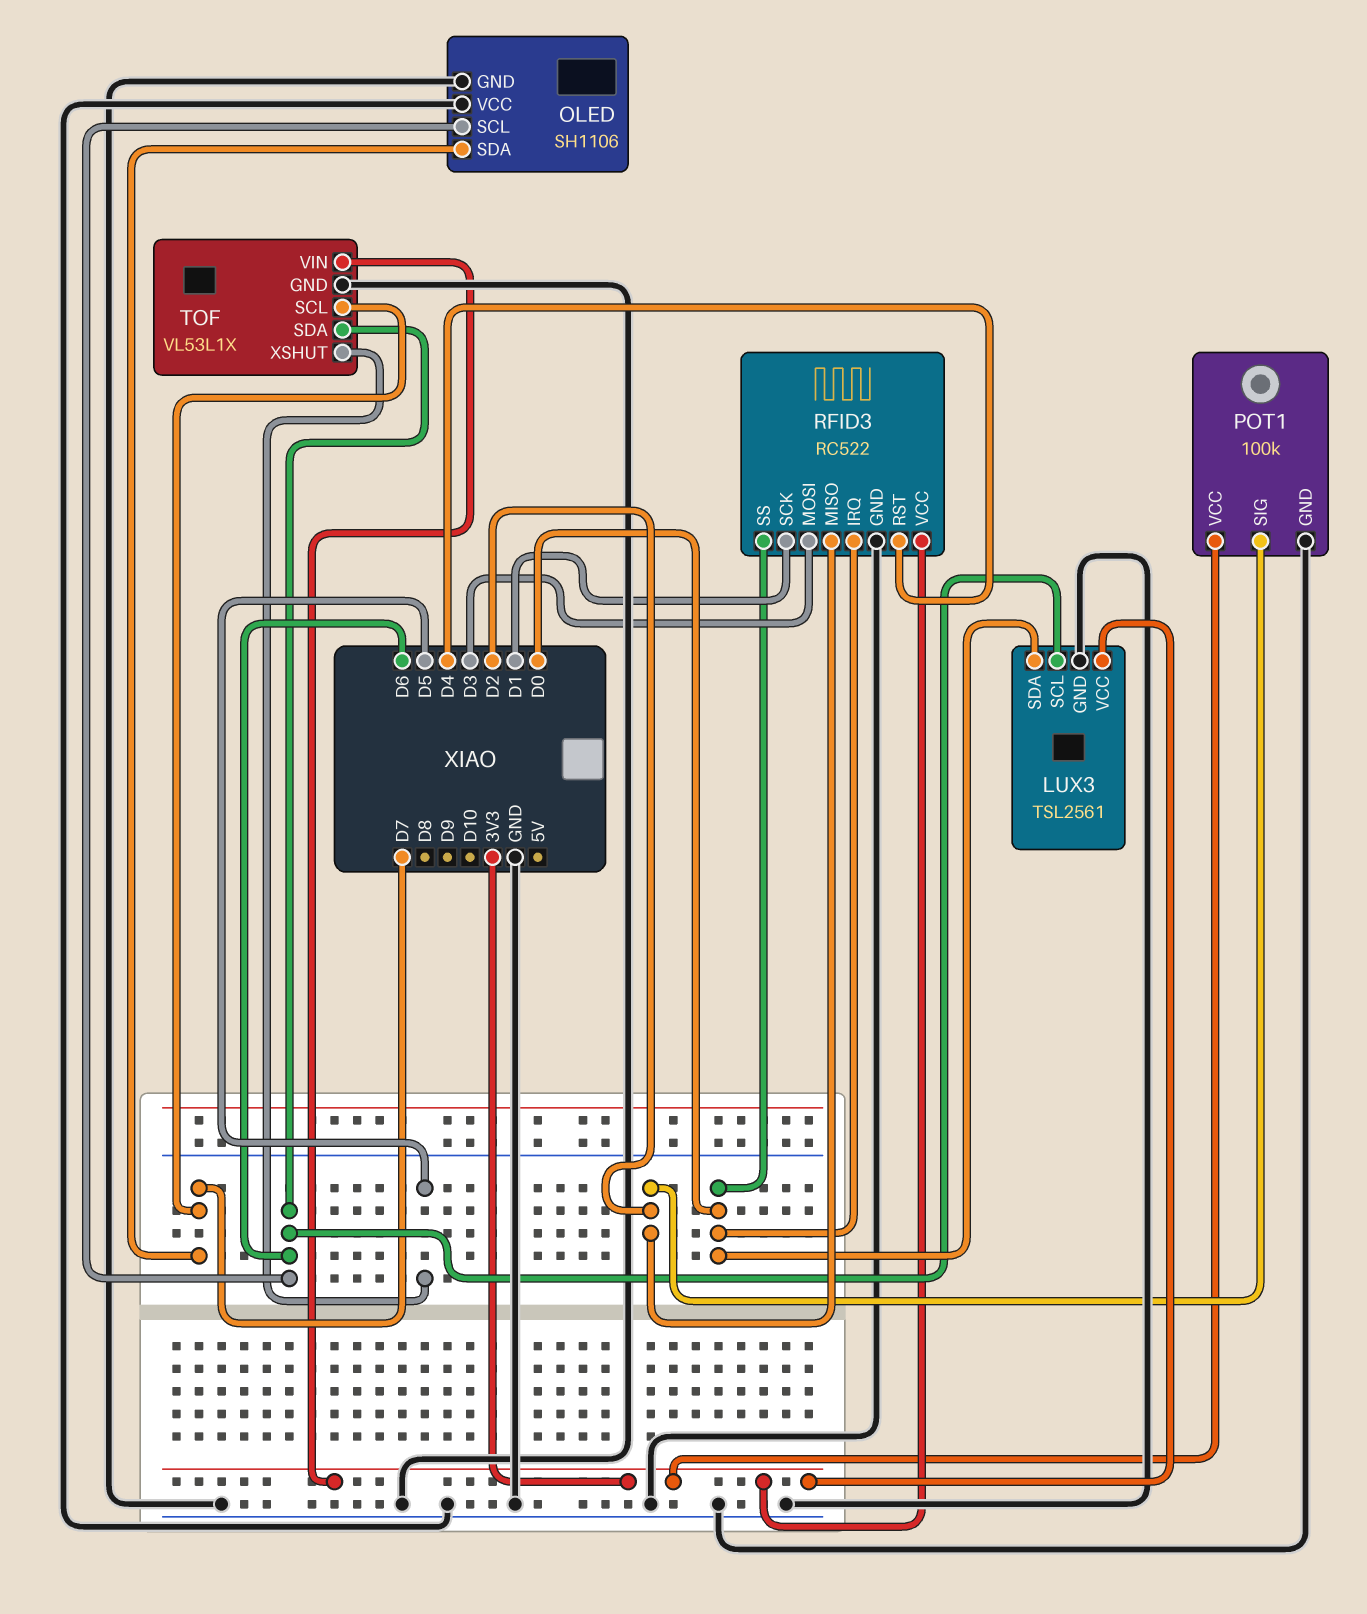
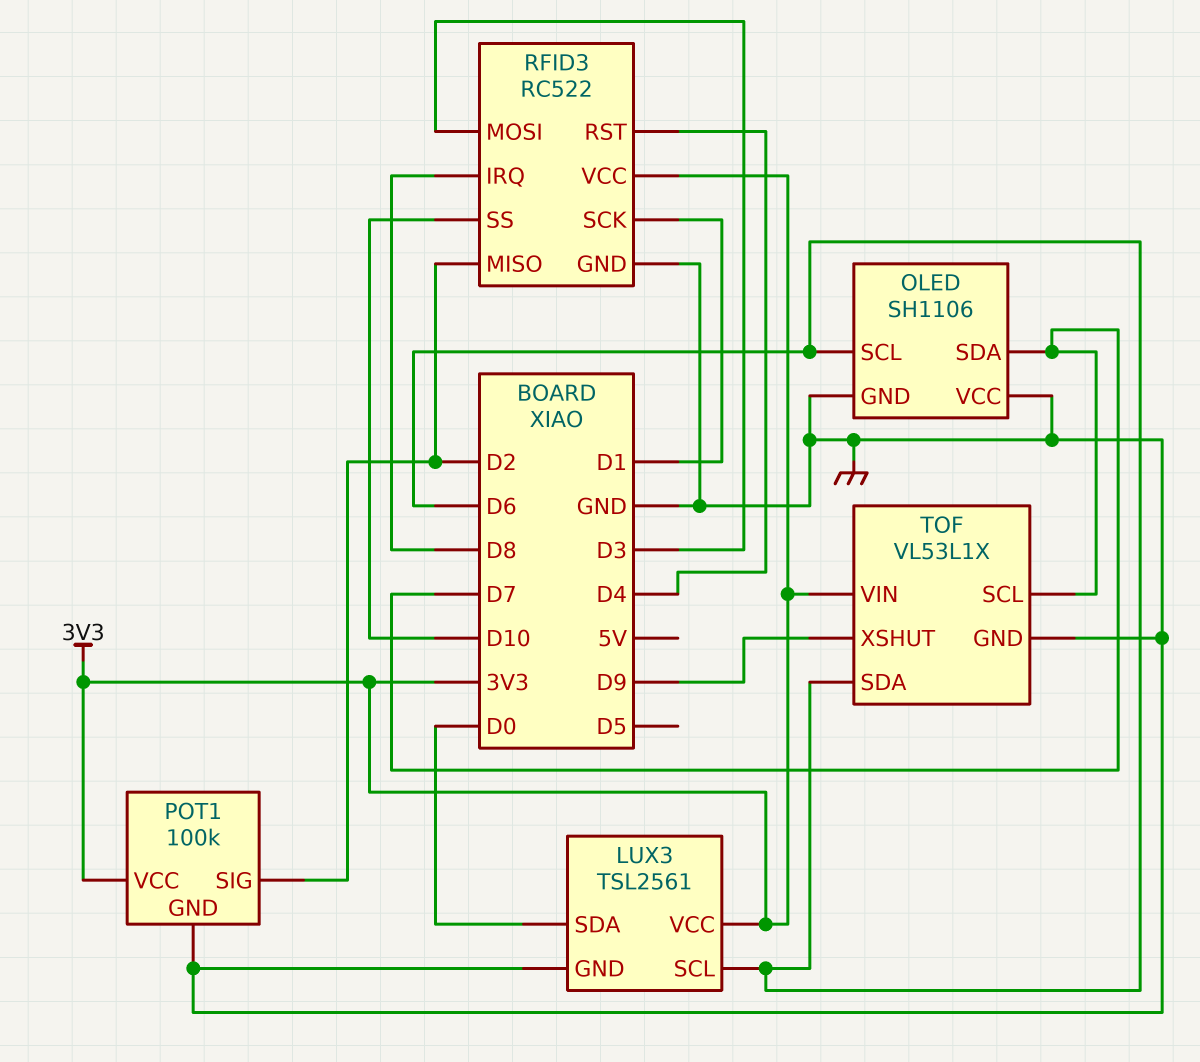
RFID3 pin IRQ: D0 -> D8
RFID3 pin SS: D0 -> D10
TOF pin XSHUT: D5 -> D9

